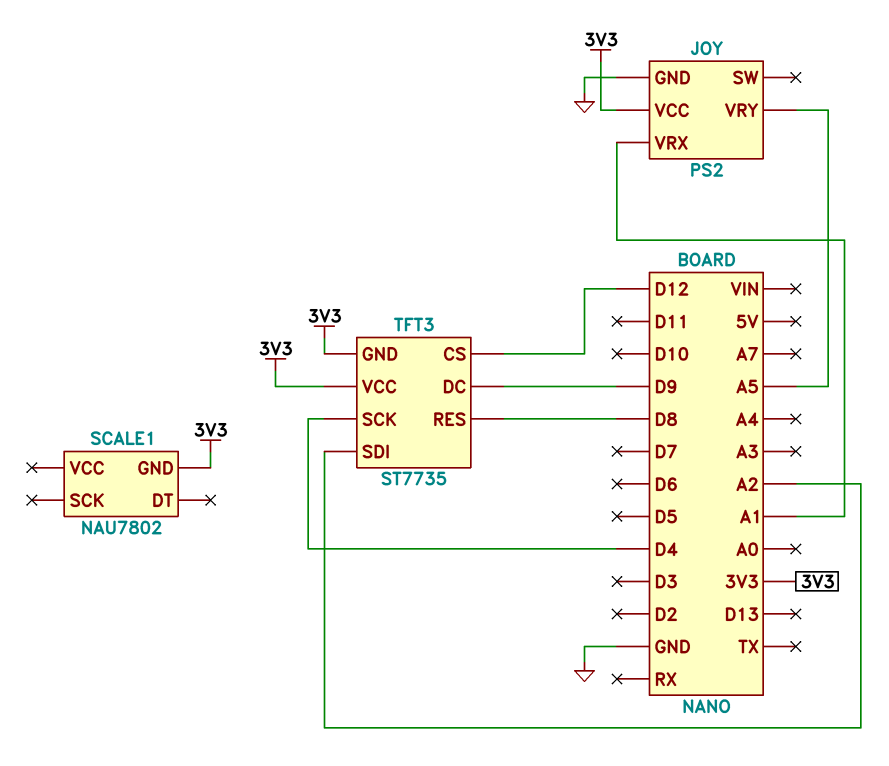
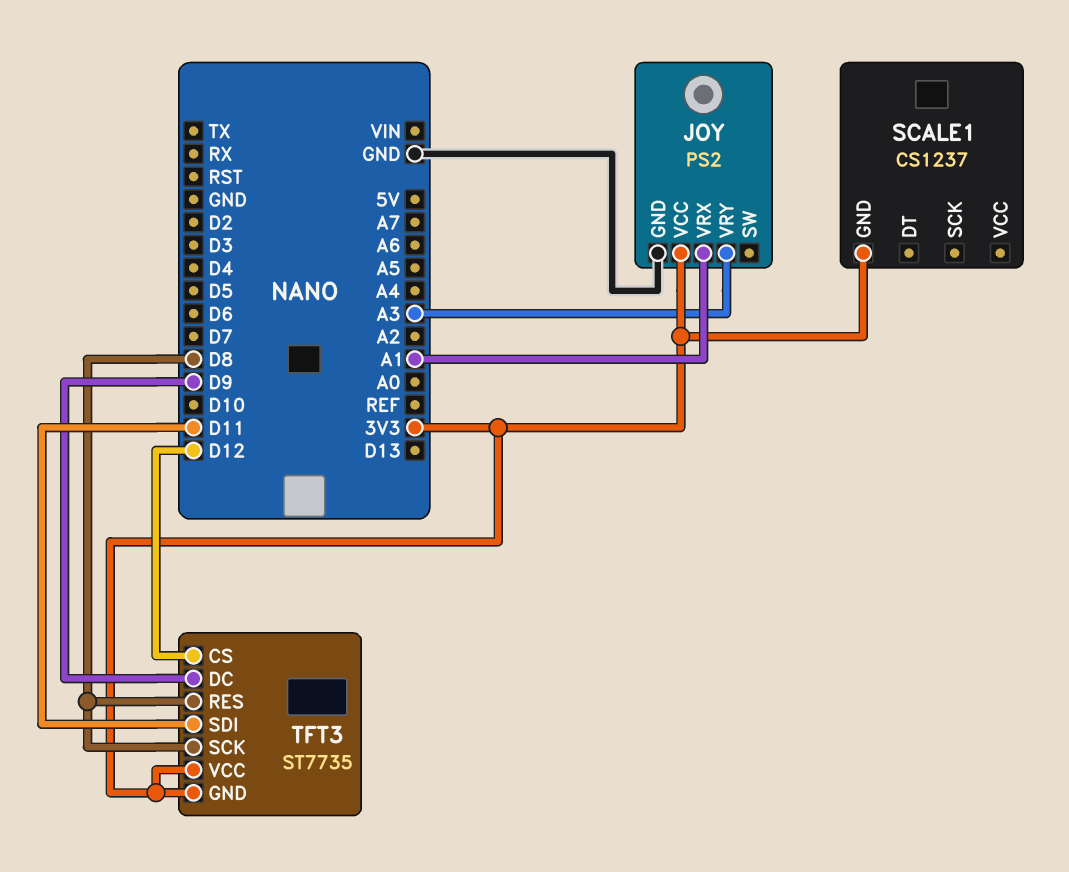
JOY pin VRY: A5 -> A3
SCALE1: NAU7802 -> CS1237
TFT3 pin SCK: D4 -> D8
TFT3 pin SDI: A2 -> D11

